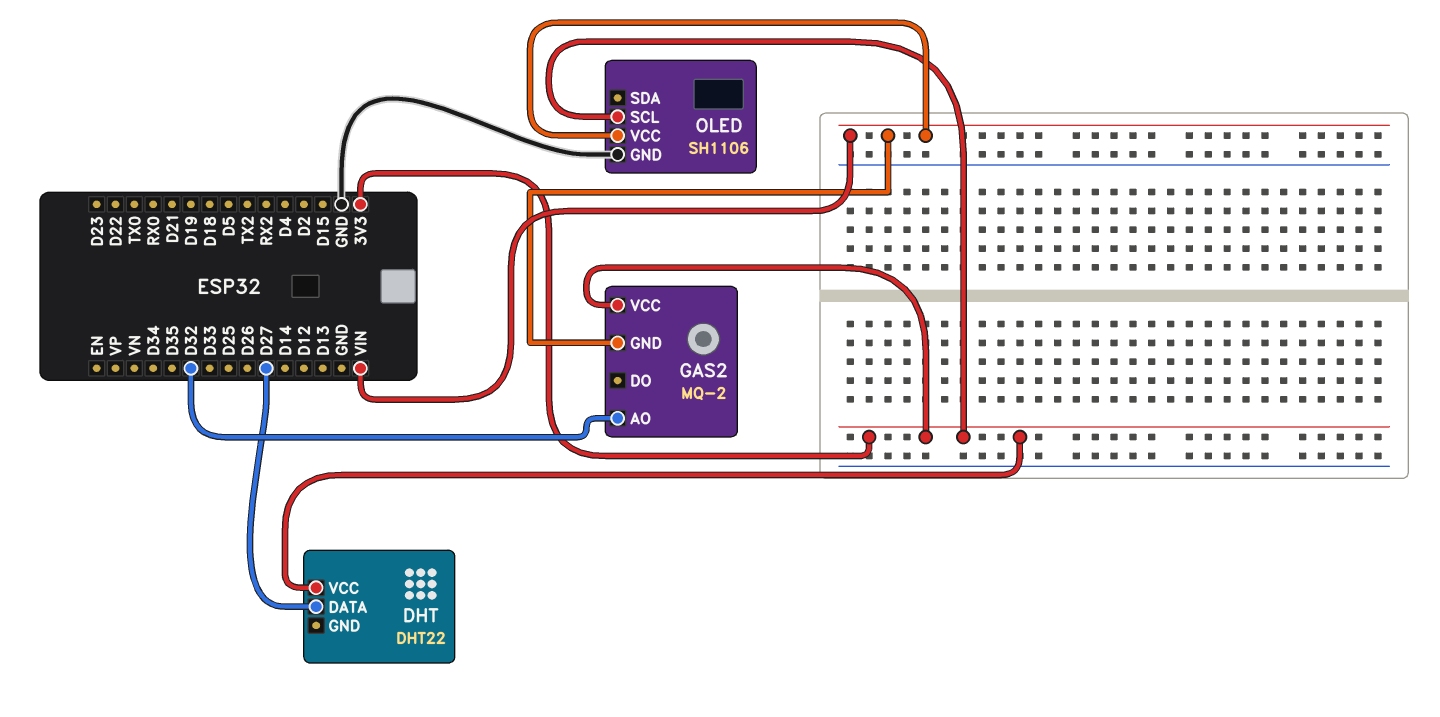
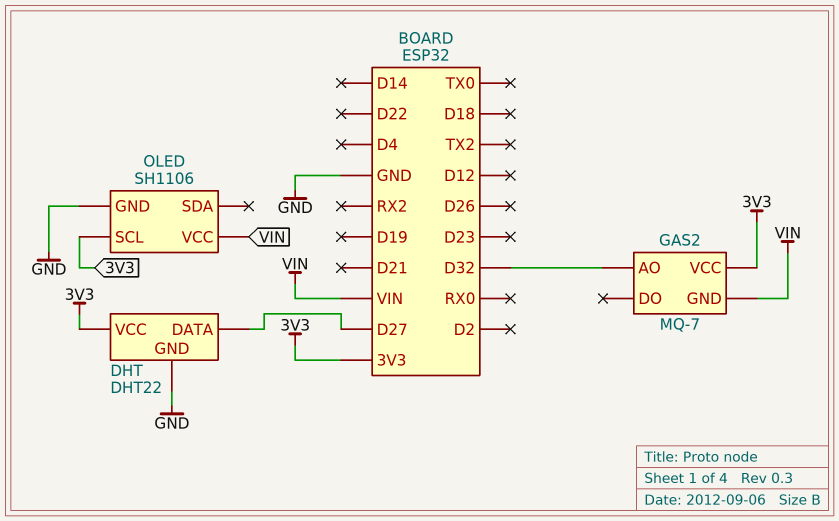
DHT pin GND: none -> GND
GAS2: MQ-2 -> MQ-7

